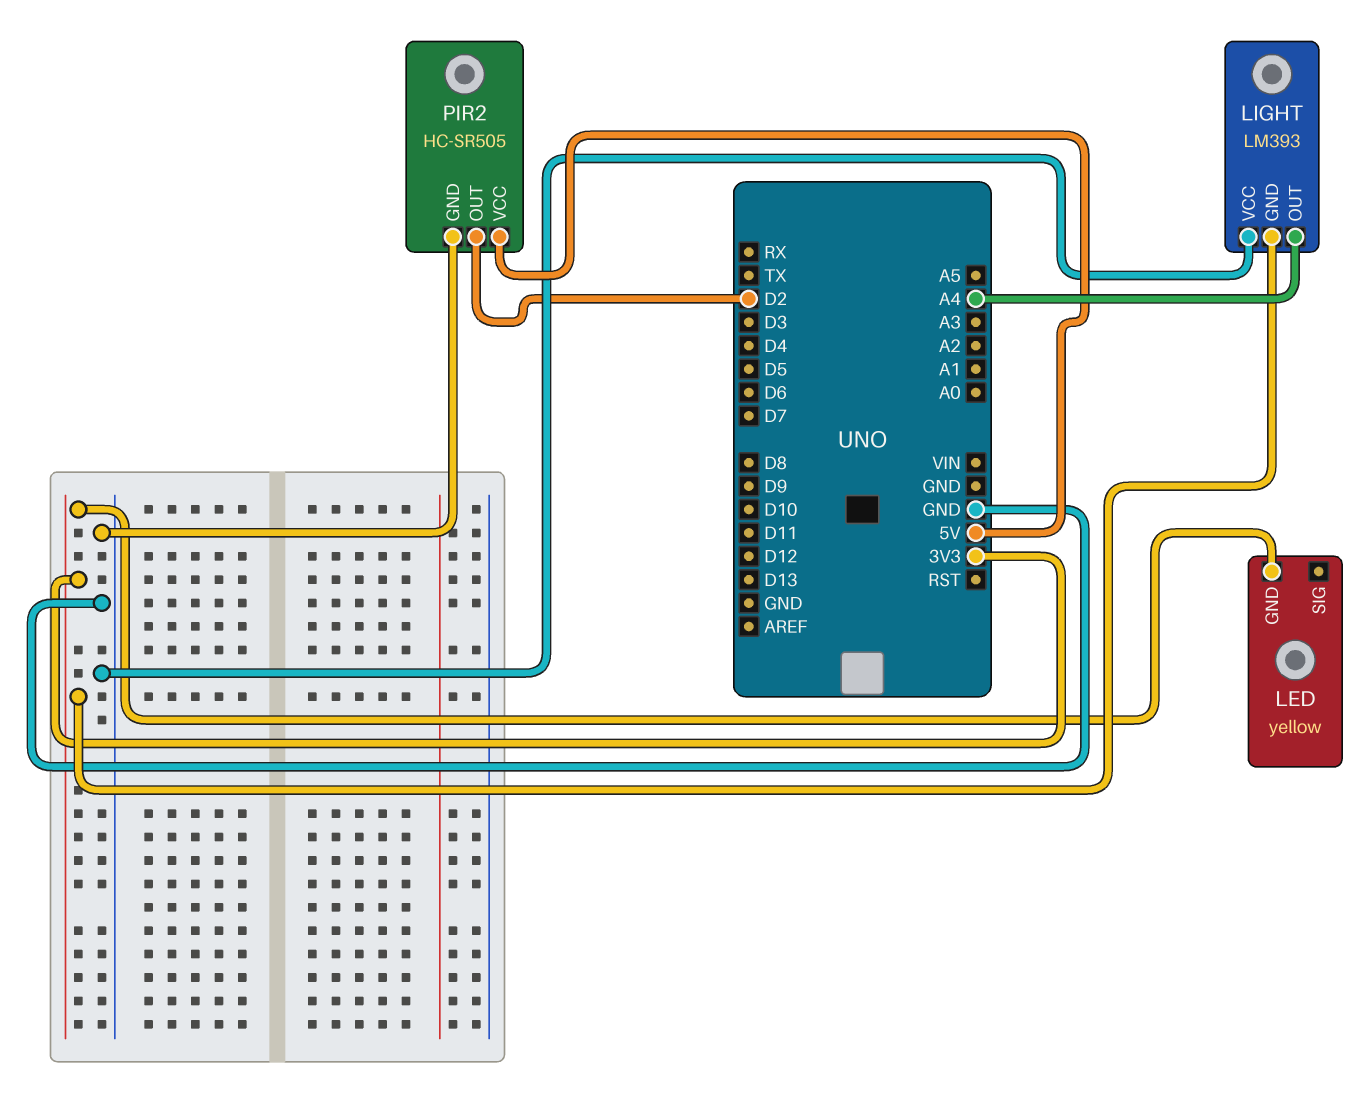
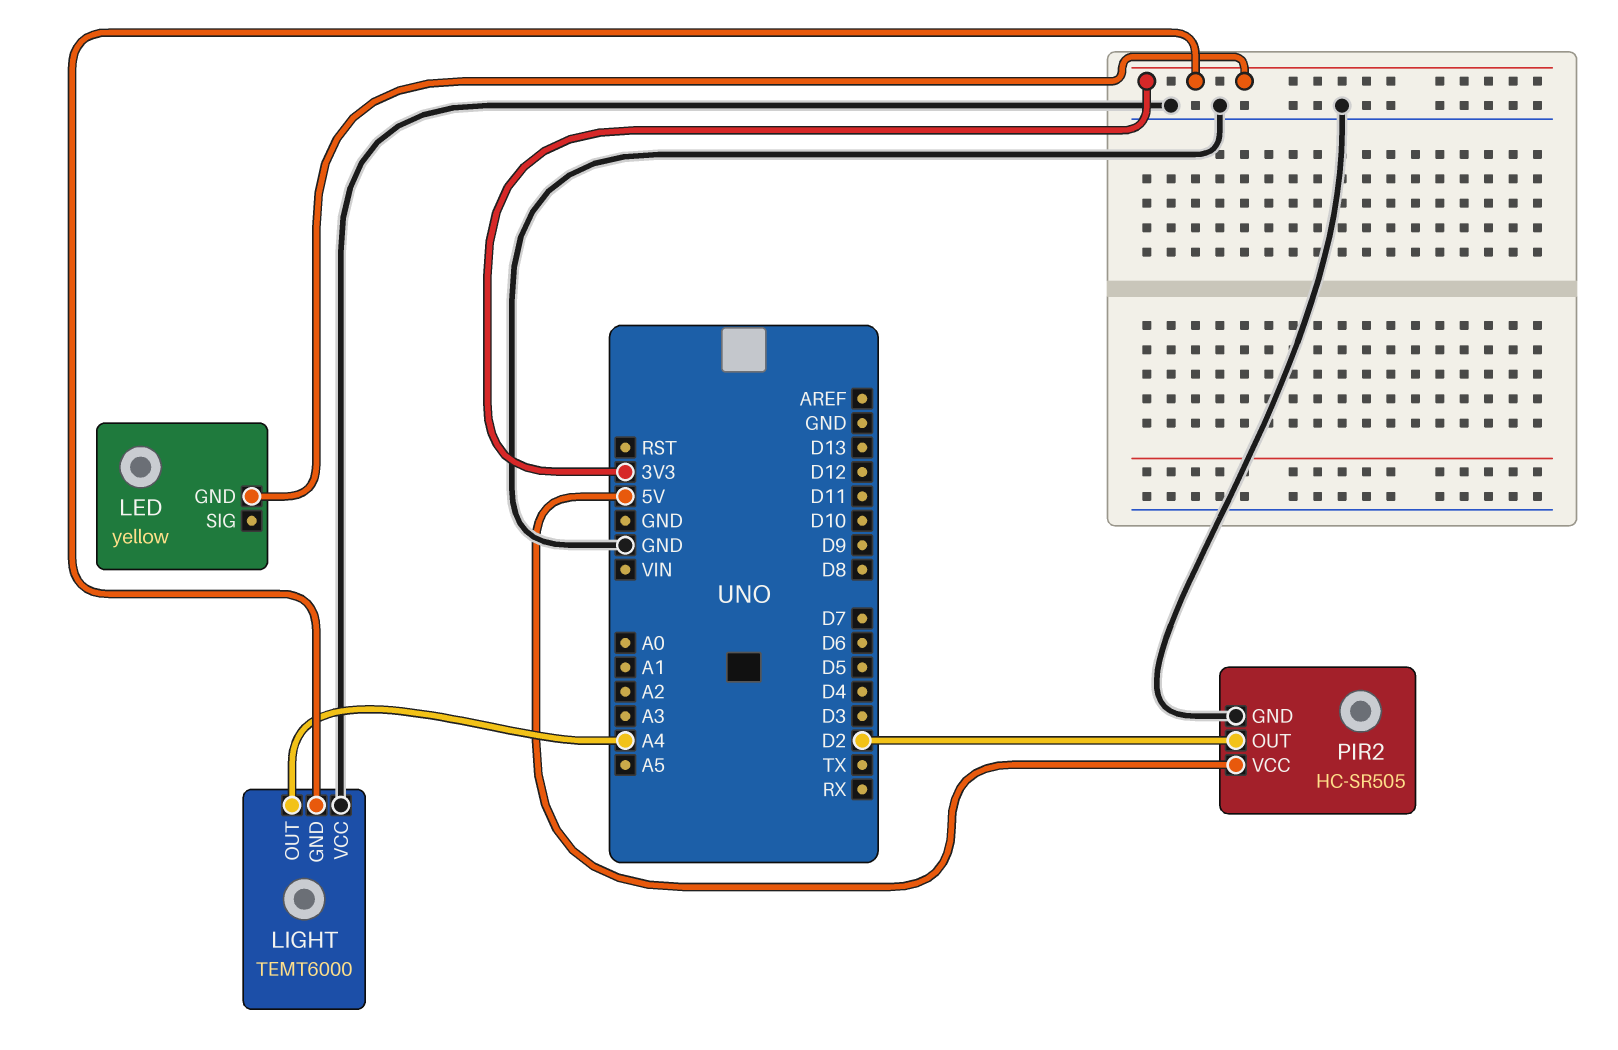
LIGHT: LM393 -> TEMT6000

